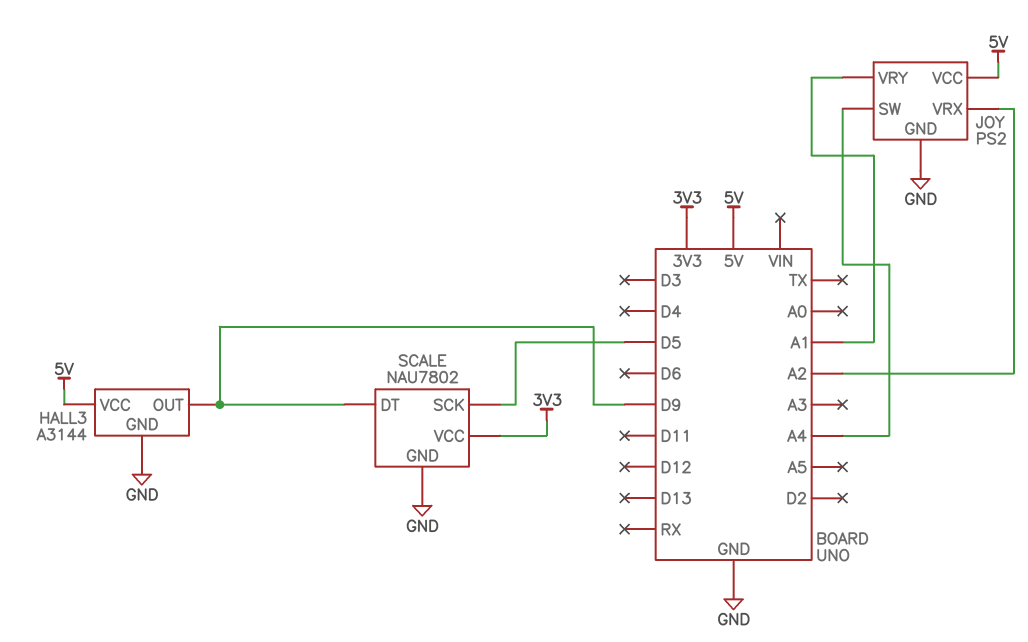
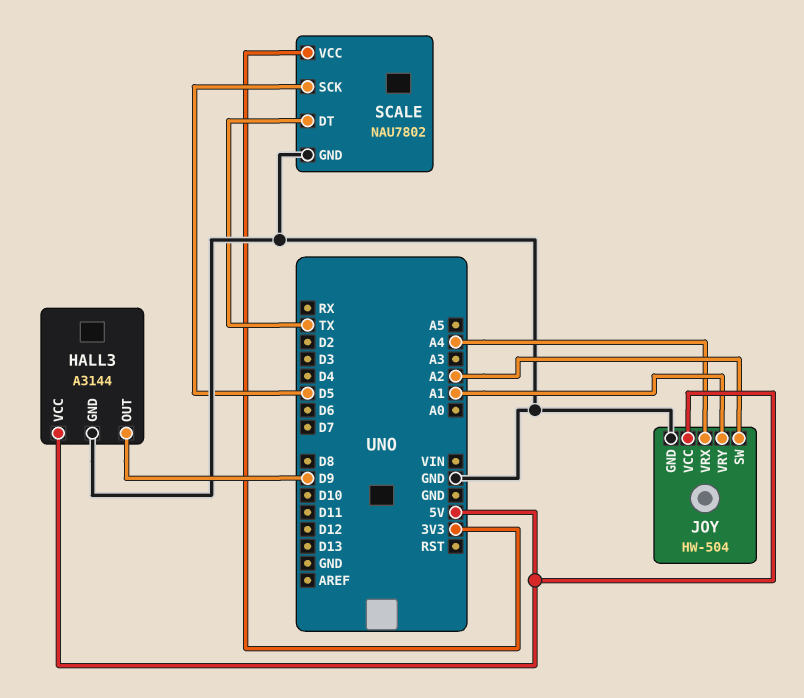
JOY: PS2 -> HW-504
JOY pin SW: A4 -> A2
JOY pin VRX: A2 -> A4
SCALE pin DT: D9 -> TX

